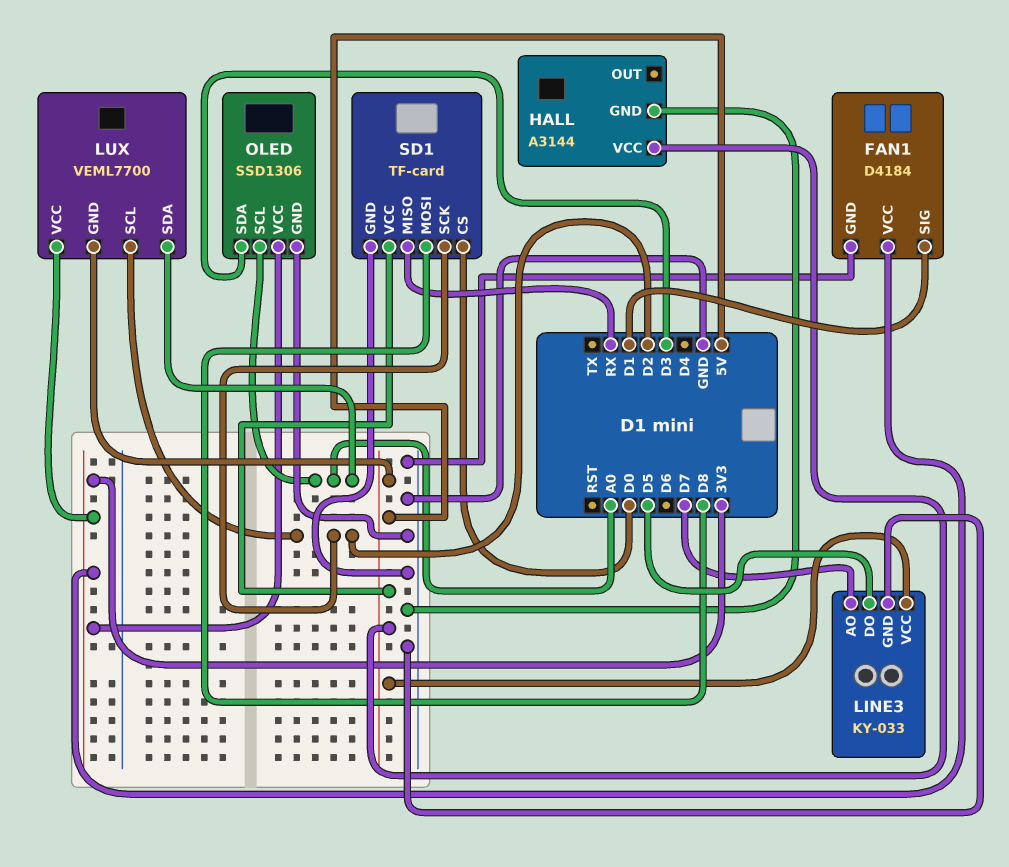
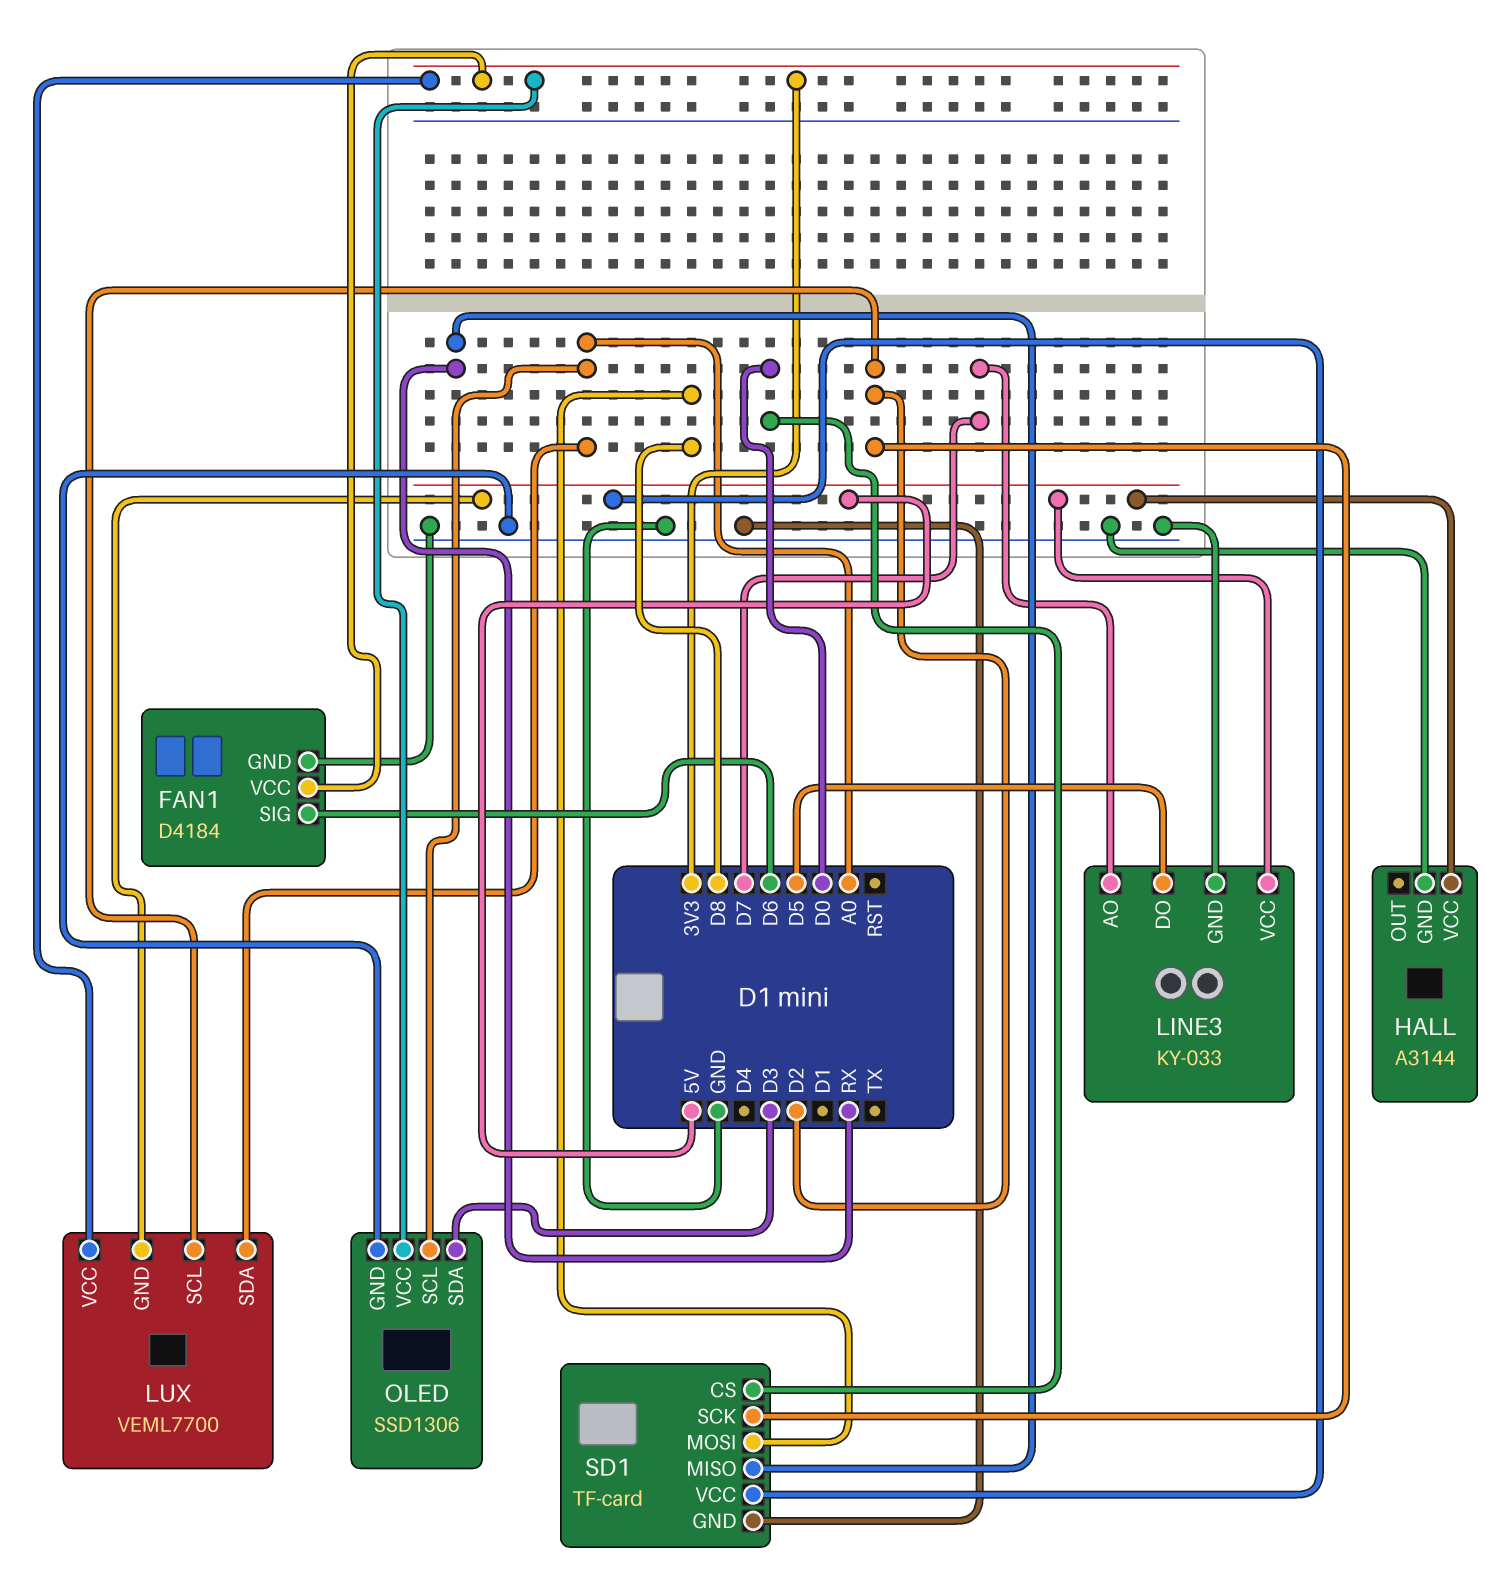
FAN1 pin SIG: D1 -> D6

